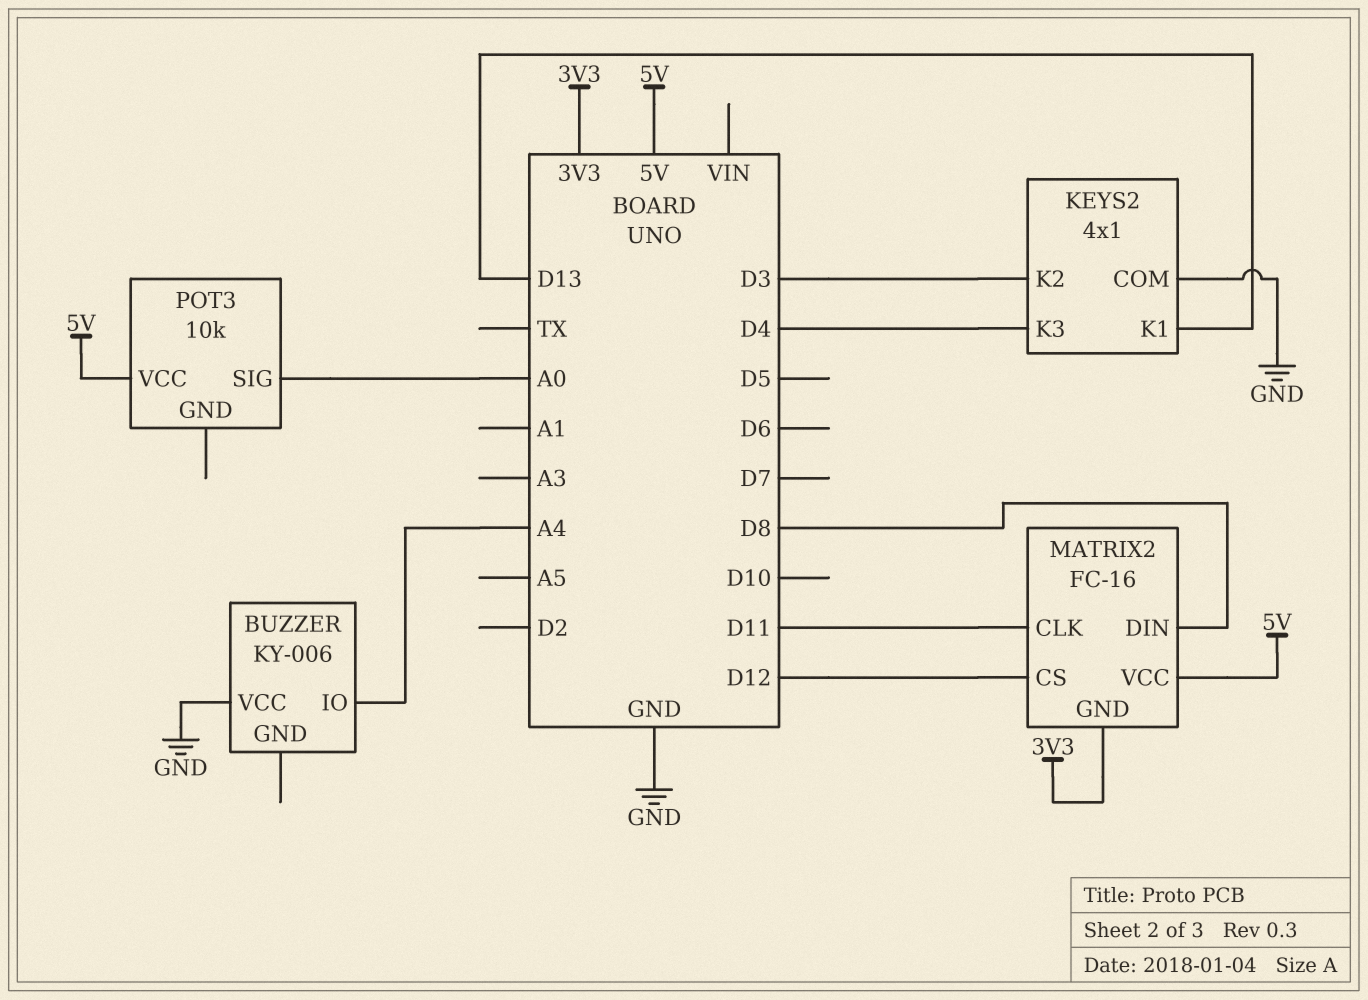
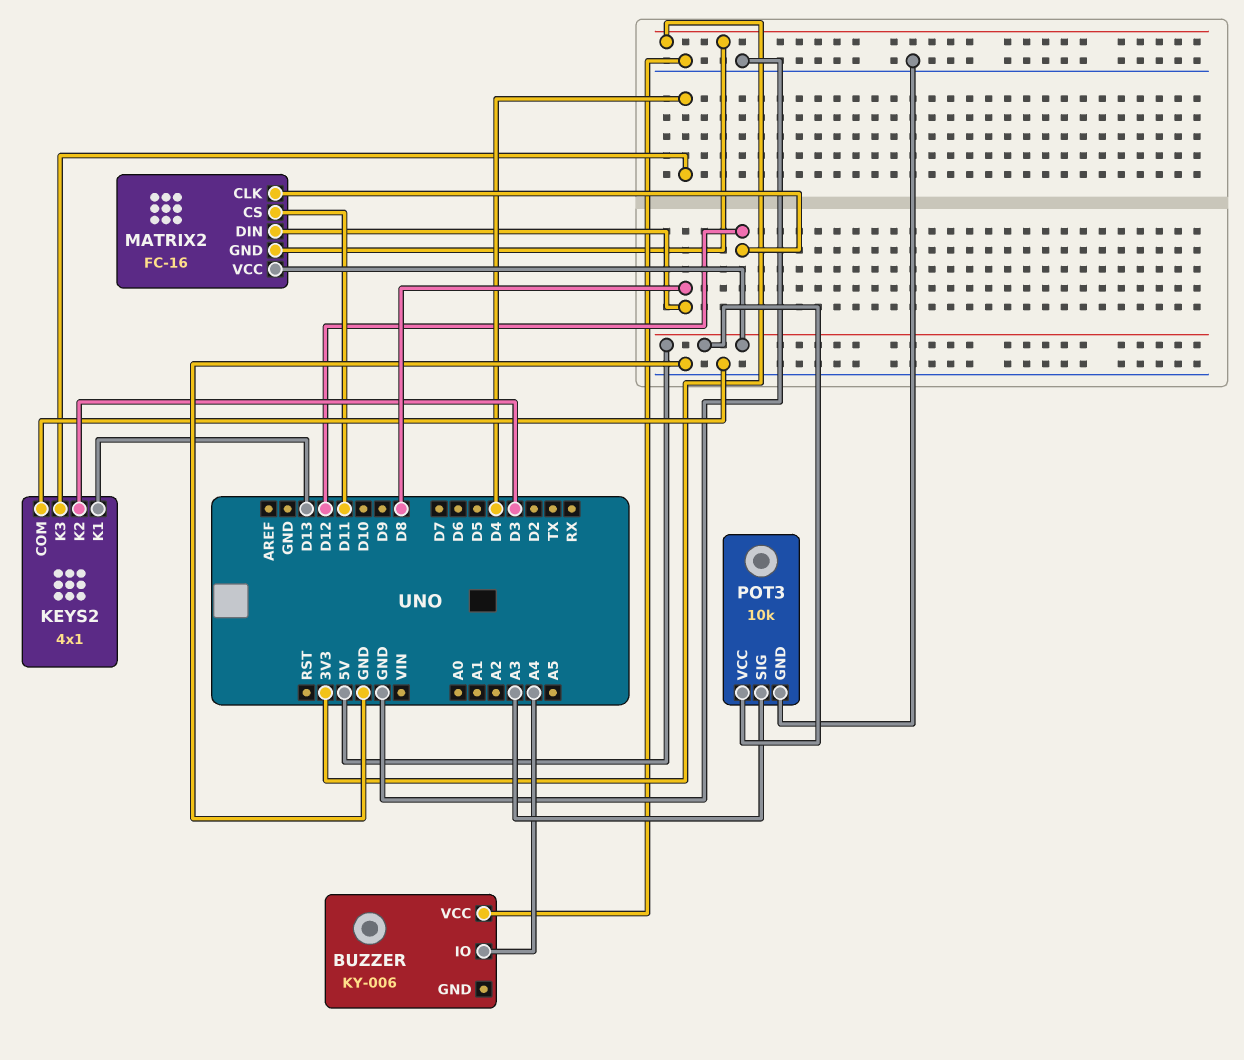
MATRIX2 pin CLK: D11 -> D12
MATRIX2 pin CS: D12 -> D11
POT3 pin GND: none -> GND
POT3 pin SIG: A0 -> A3

